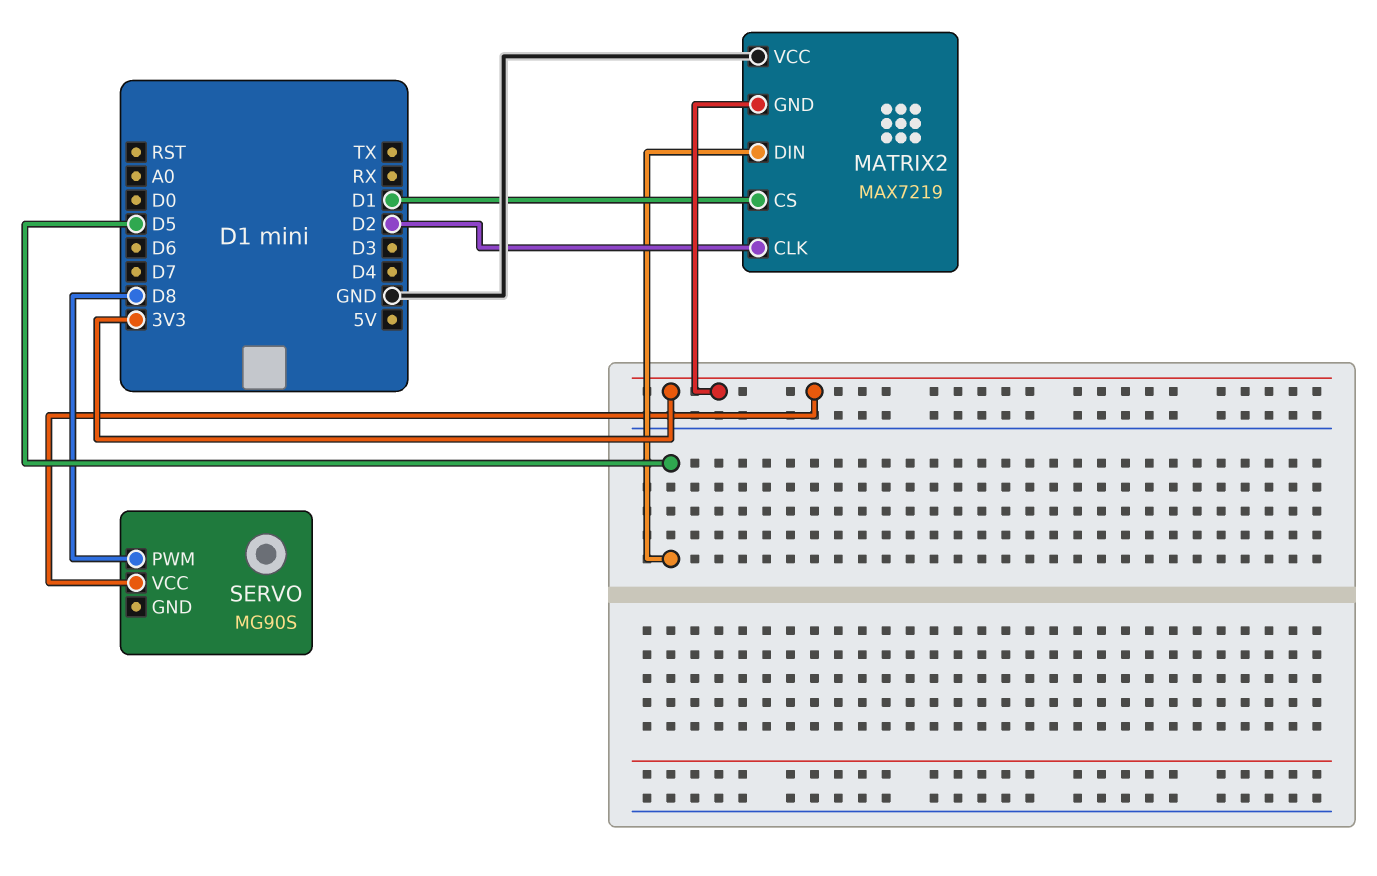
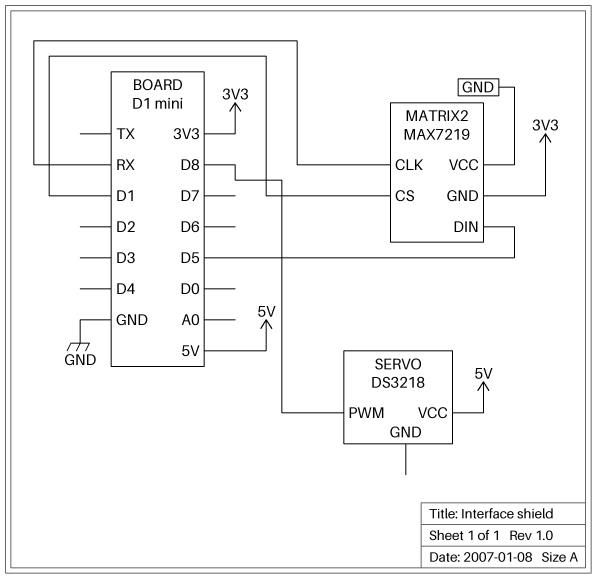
MATRIX2 pin CLK: D2 -> RX
SERVO: MG90S -> DS3218
SERVO pin VCC: 3V3 -> 5V

